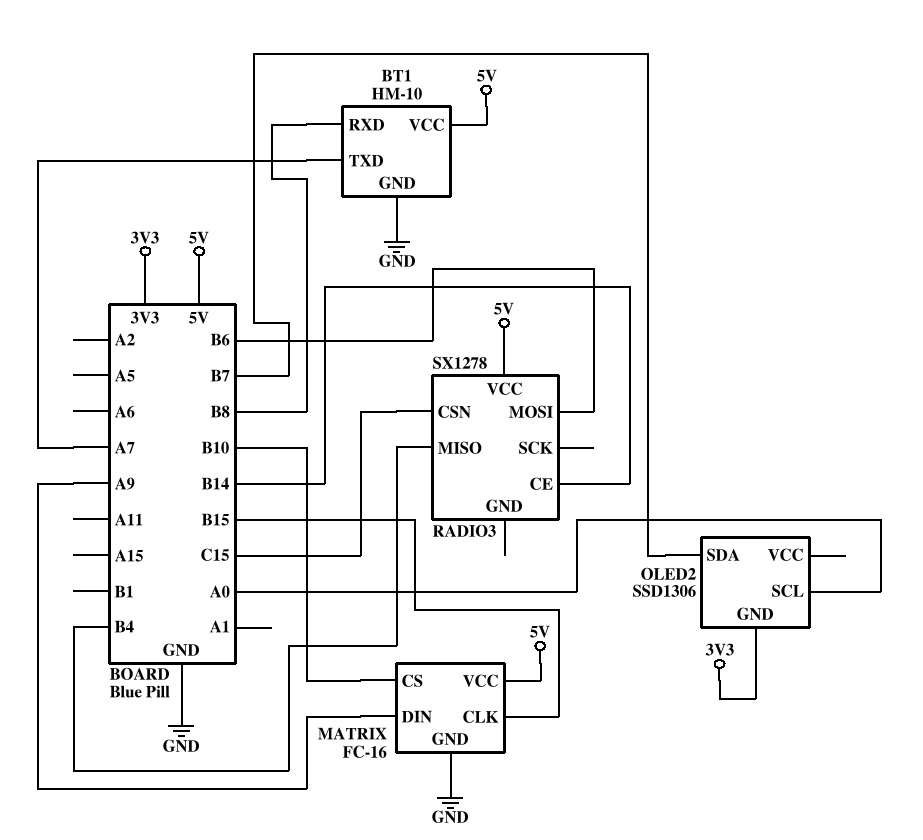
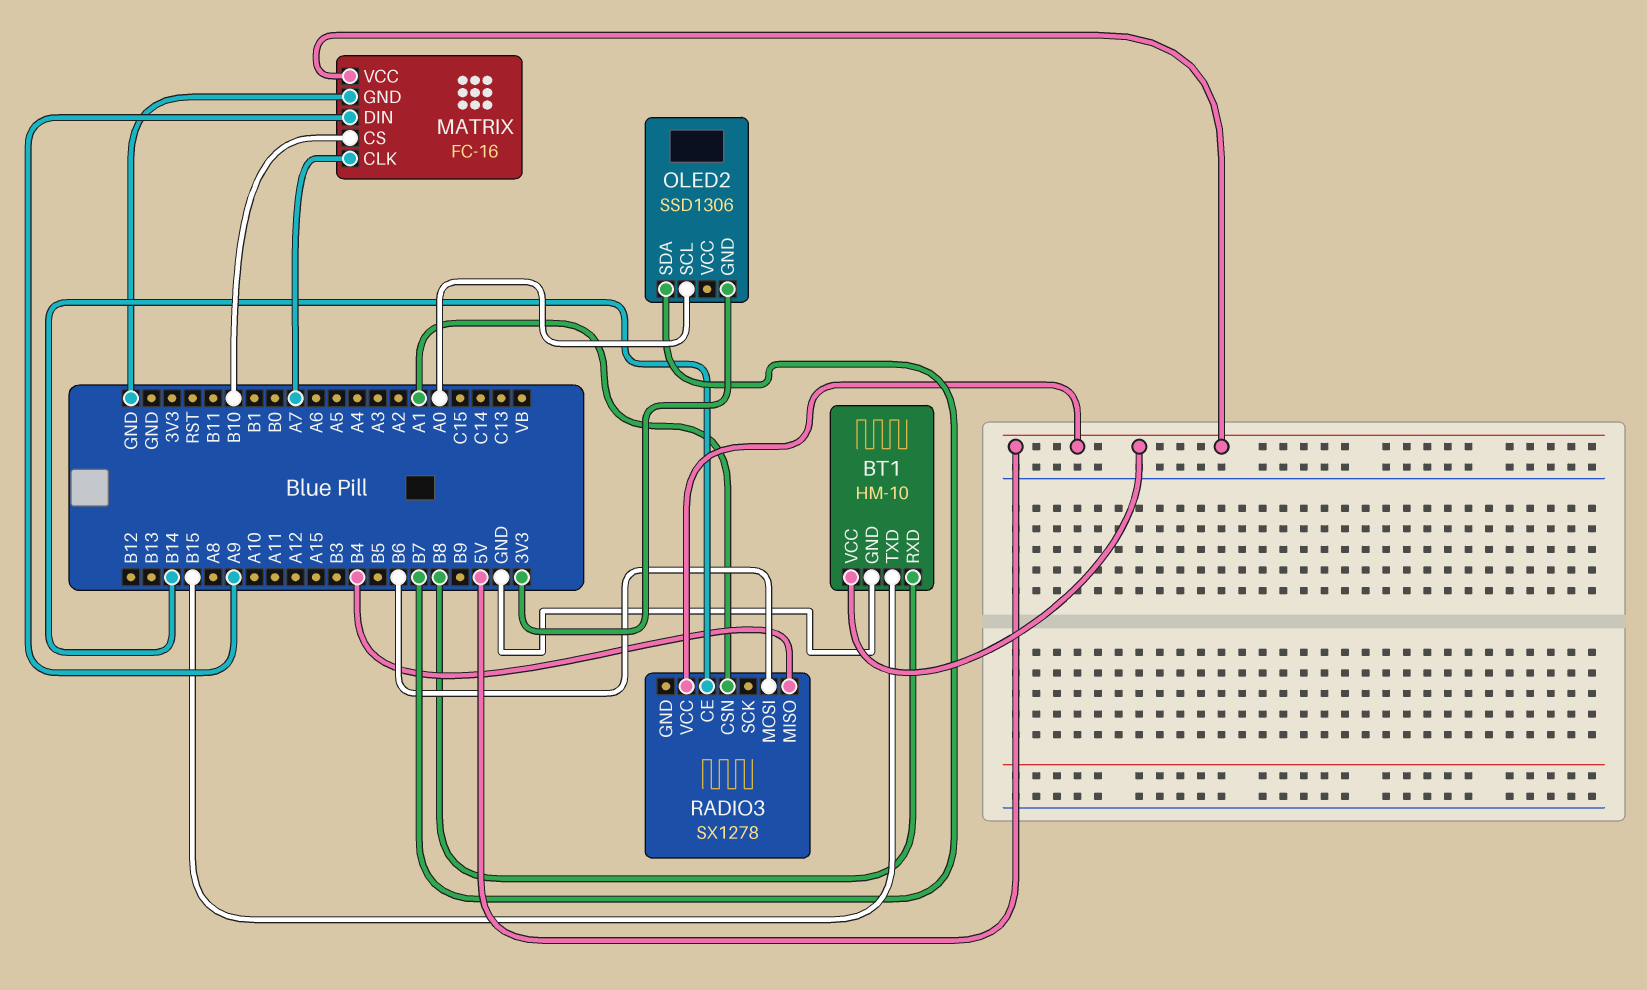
BT1 pin TXD: A7 -> B15
MATRIX pin CLK: B15 -> A7
RADIO3 pin CSN: C15 -> A1

